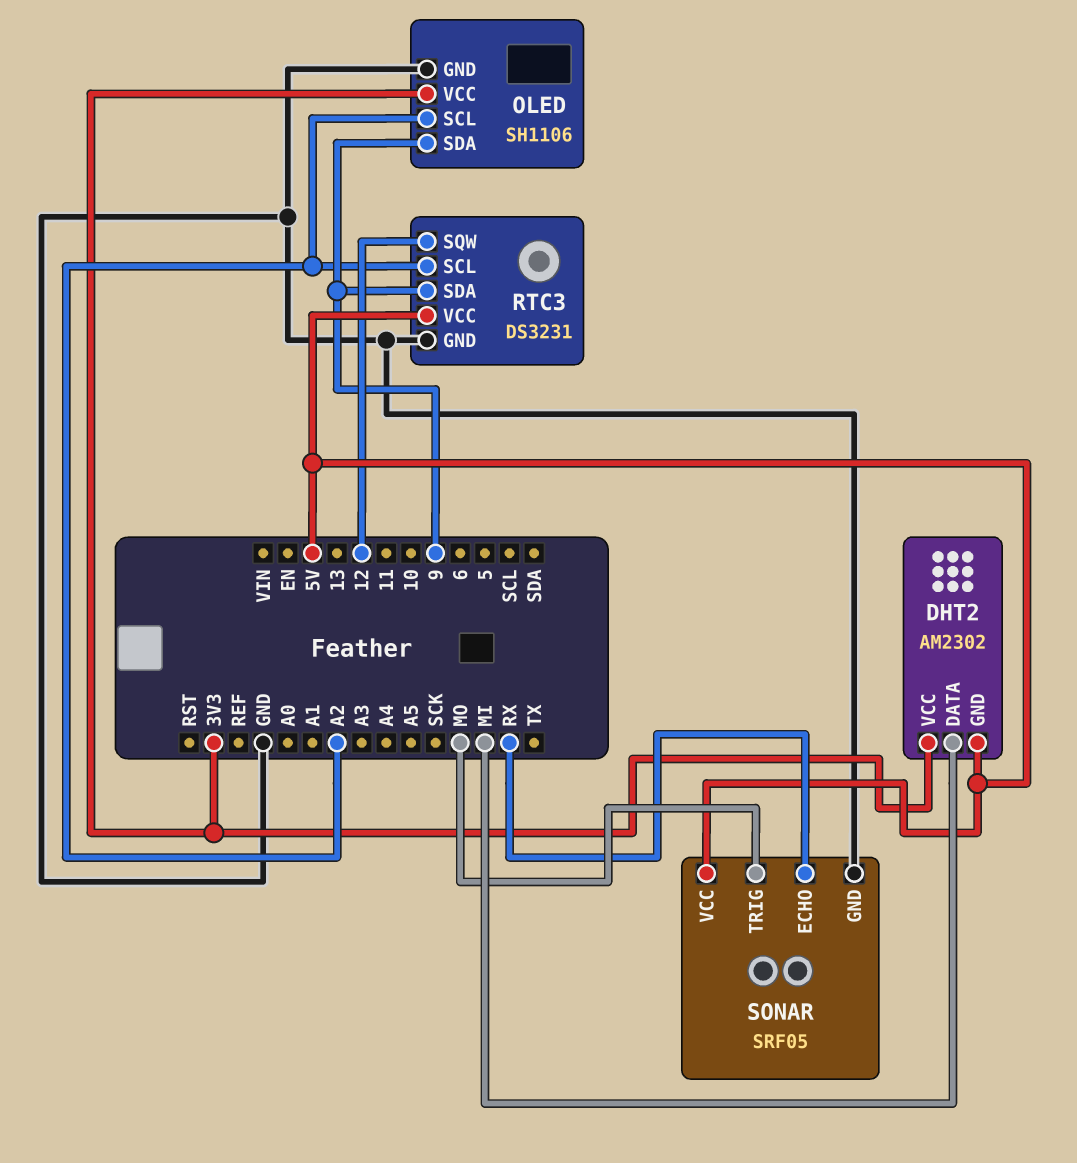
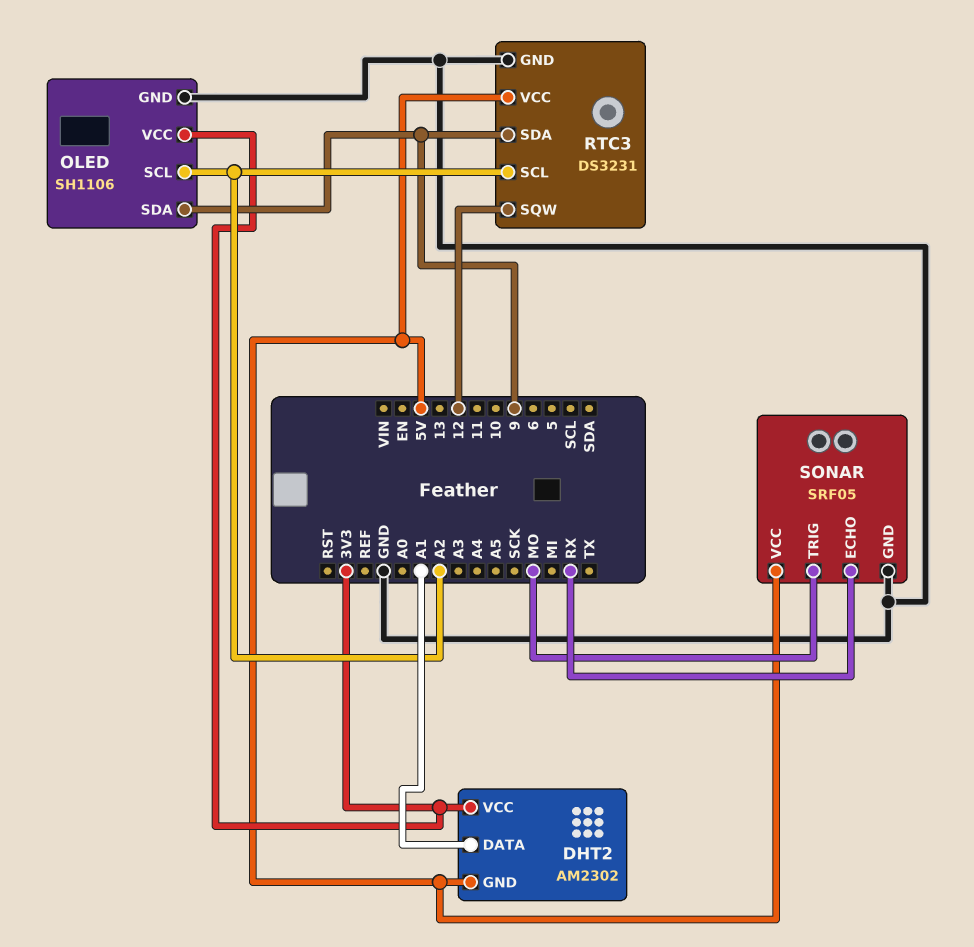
DHT2 pin DATA: MI -> A1

